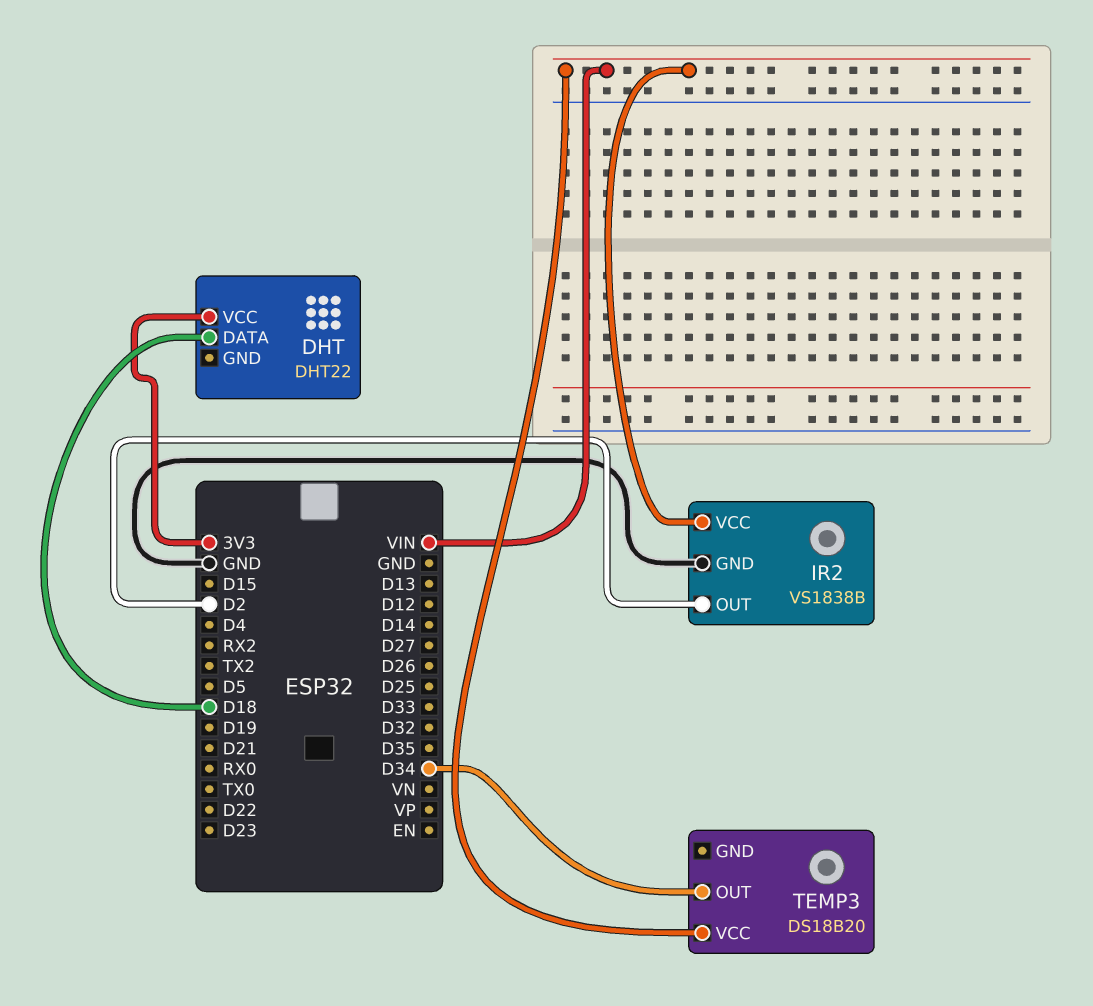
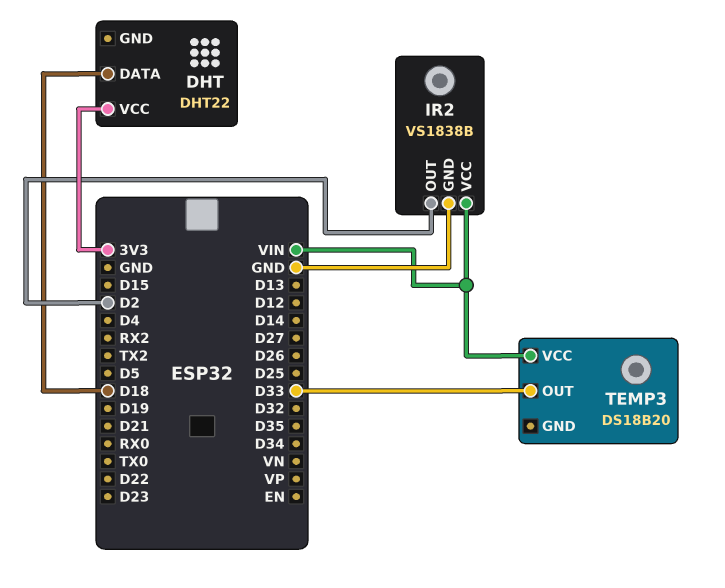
TEMP3 pin OUT: D34 -> D33

